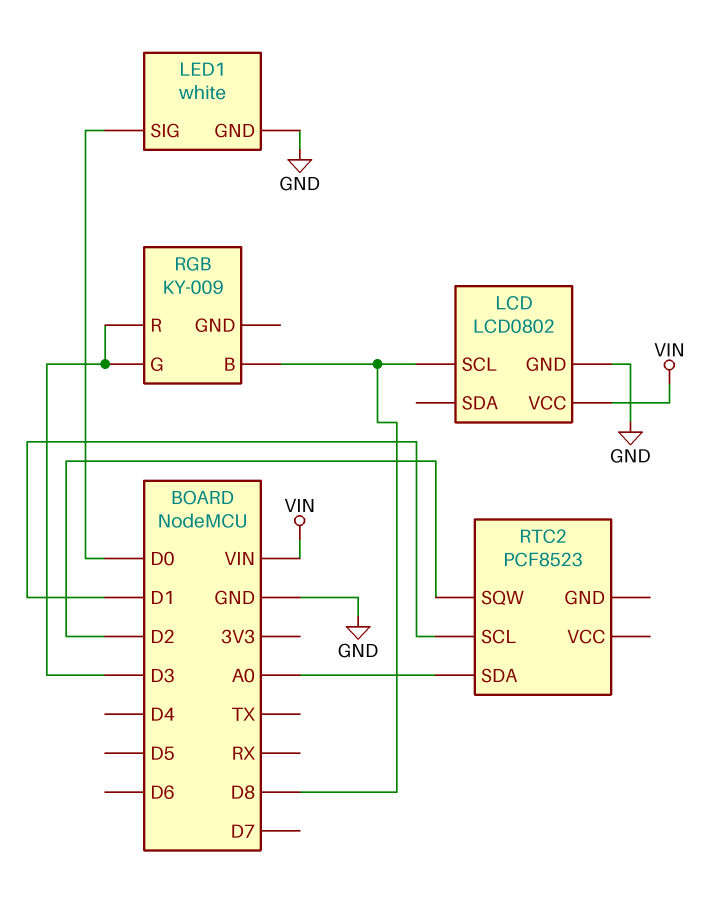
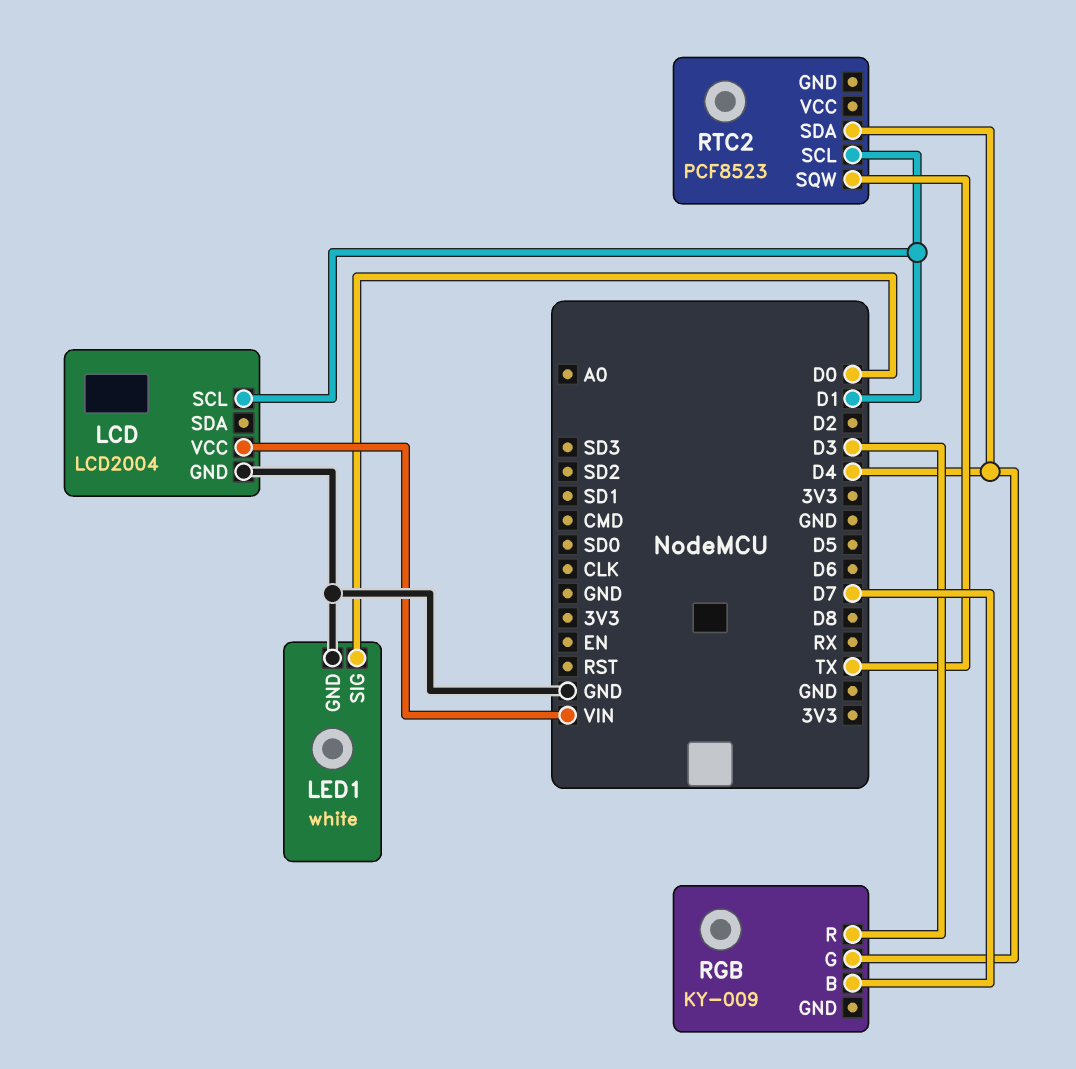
LCD: LCD0802 -> LCD2004
LCD pin SCL: D8 -> D1
RGB pin B: D8 -> D7
RGB pin G: D3 -> D4
RTC2 pin SDA: A0 -> D4
RTC2 pin SQW: D2 -> TX

